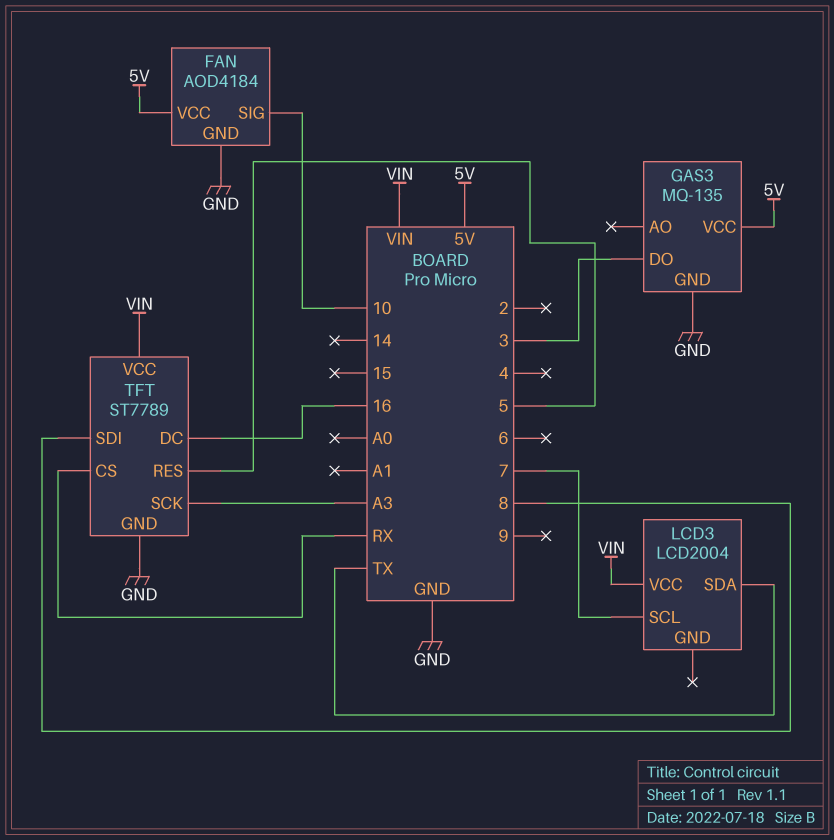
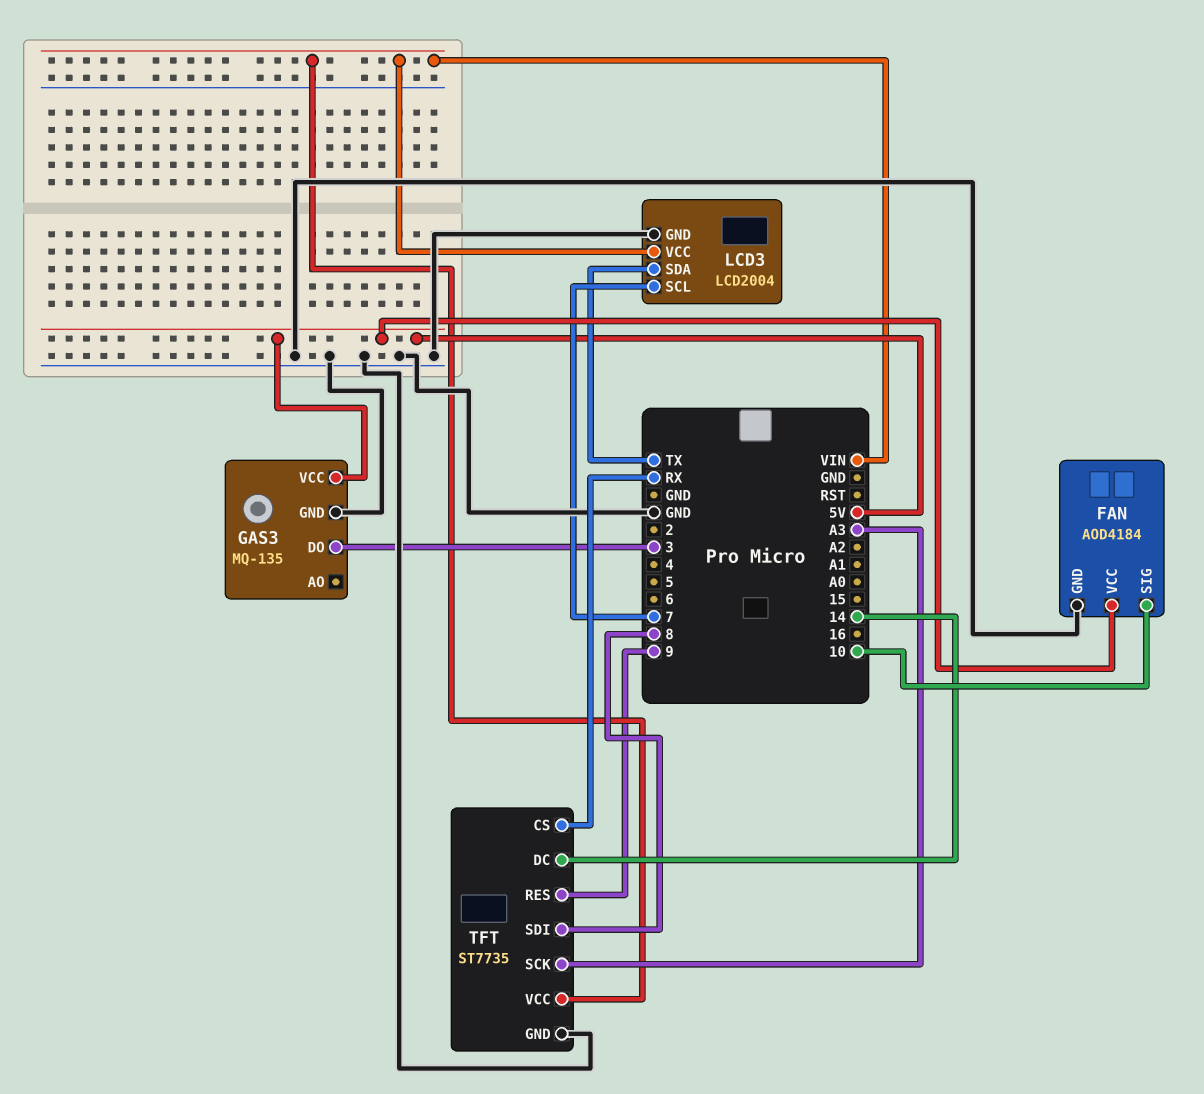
LCD3 pin GND: none -> GND
TFT: ST7789 -> ST7735
TFT pin DC: 16 -> 14
TFT pin RES: 5 -> 9

